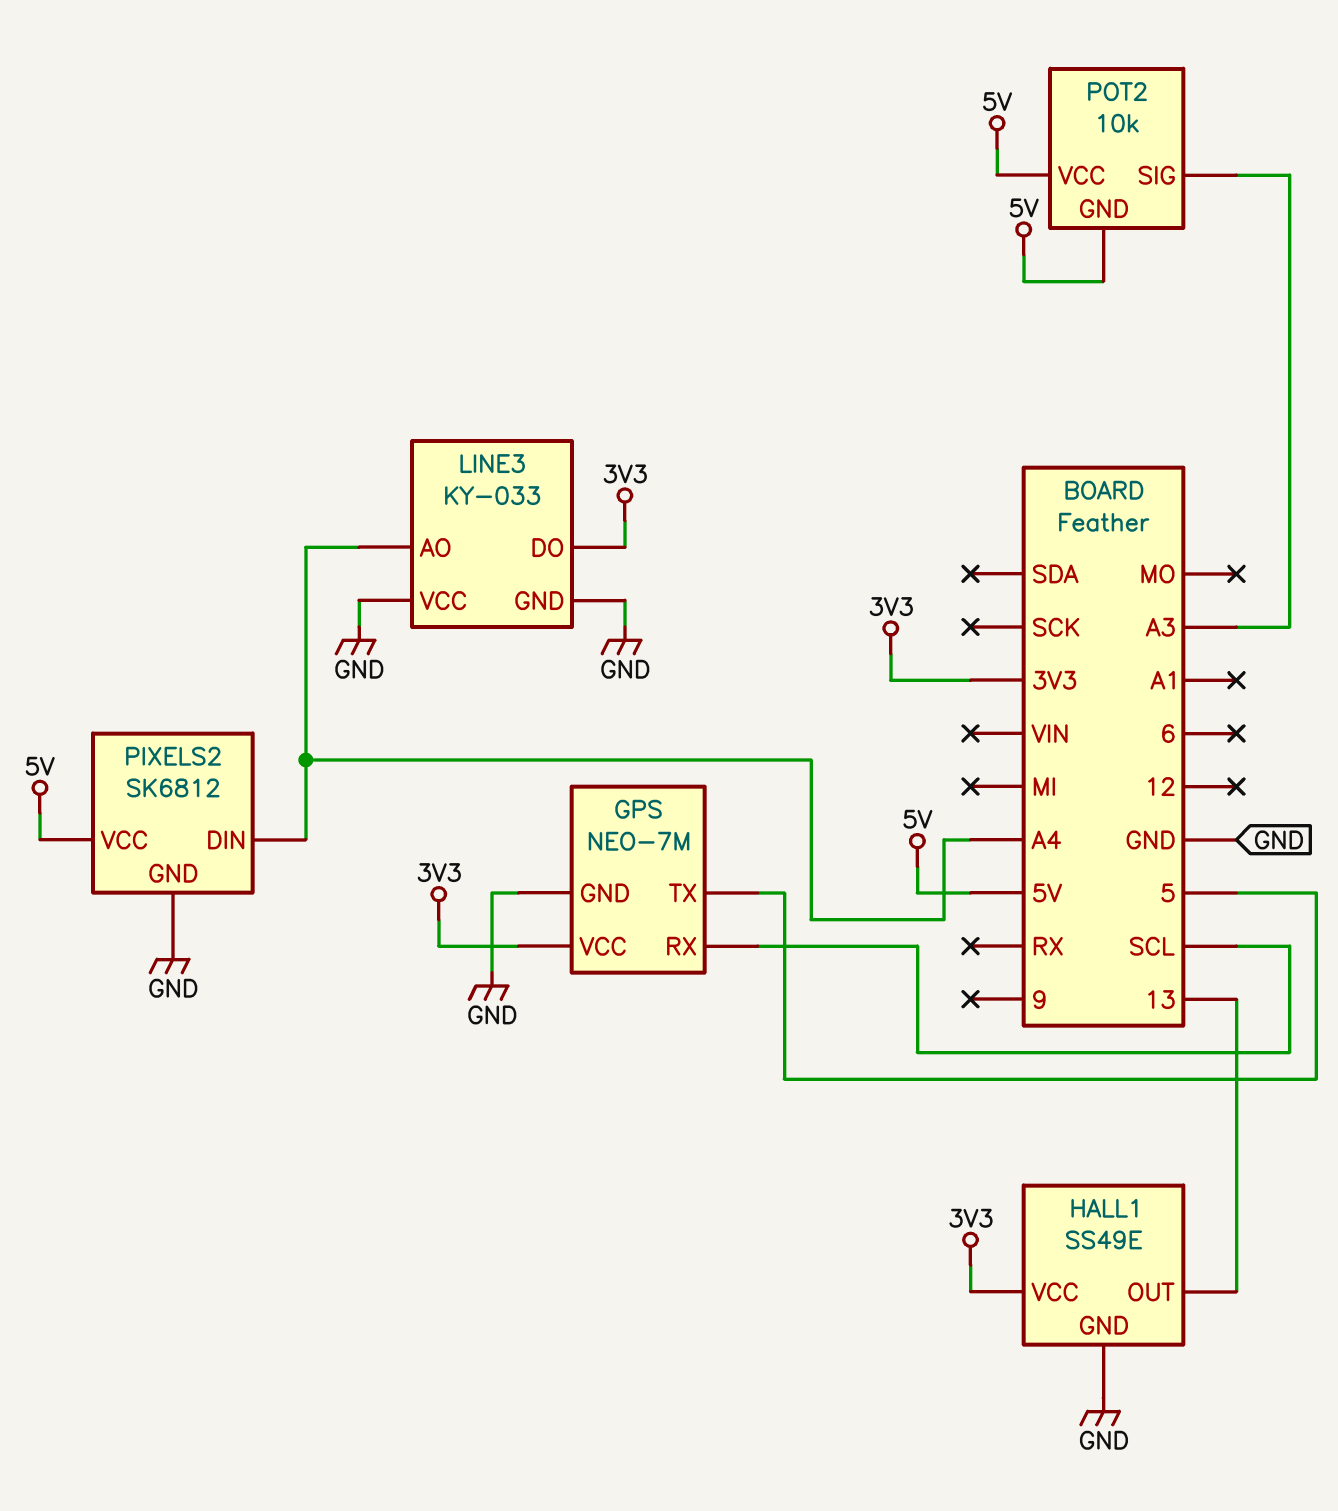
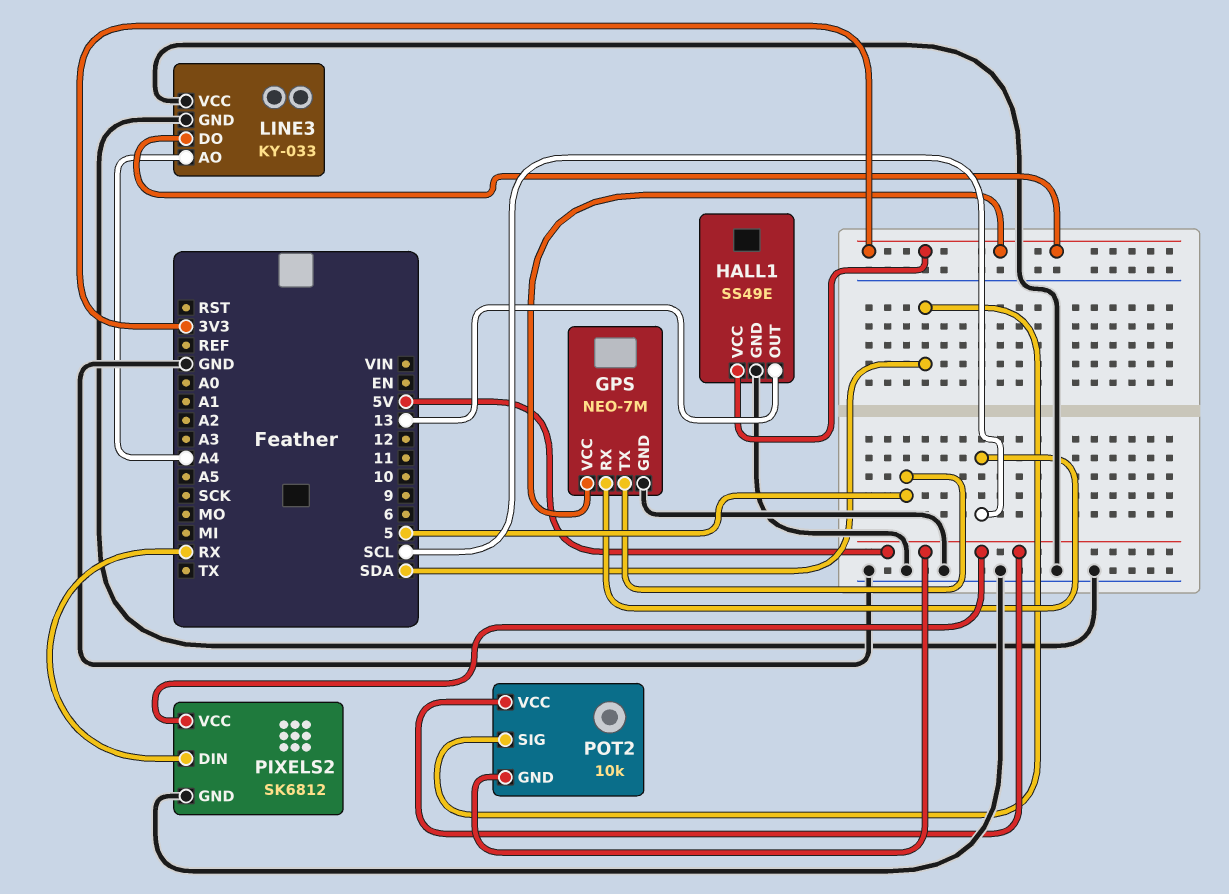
PIXELS2 pin DIN: A4 -> RX
POT2 pin SIG: A3 -> SDA

